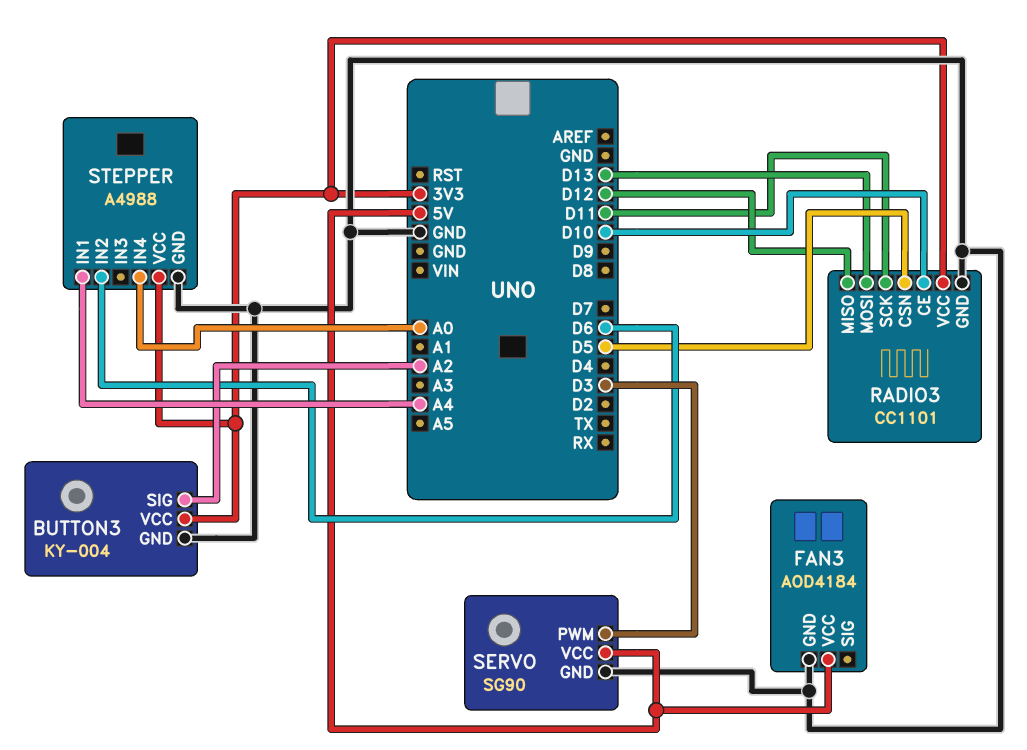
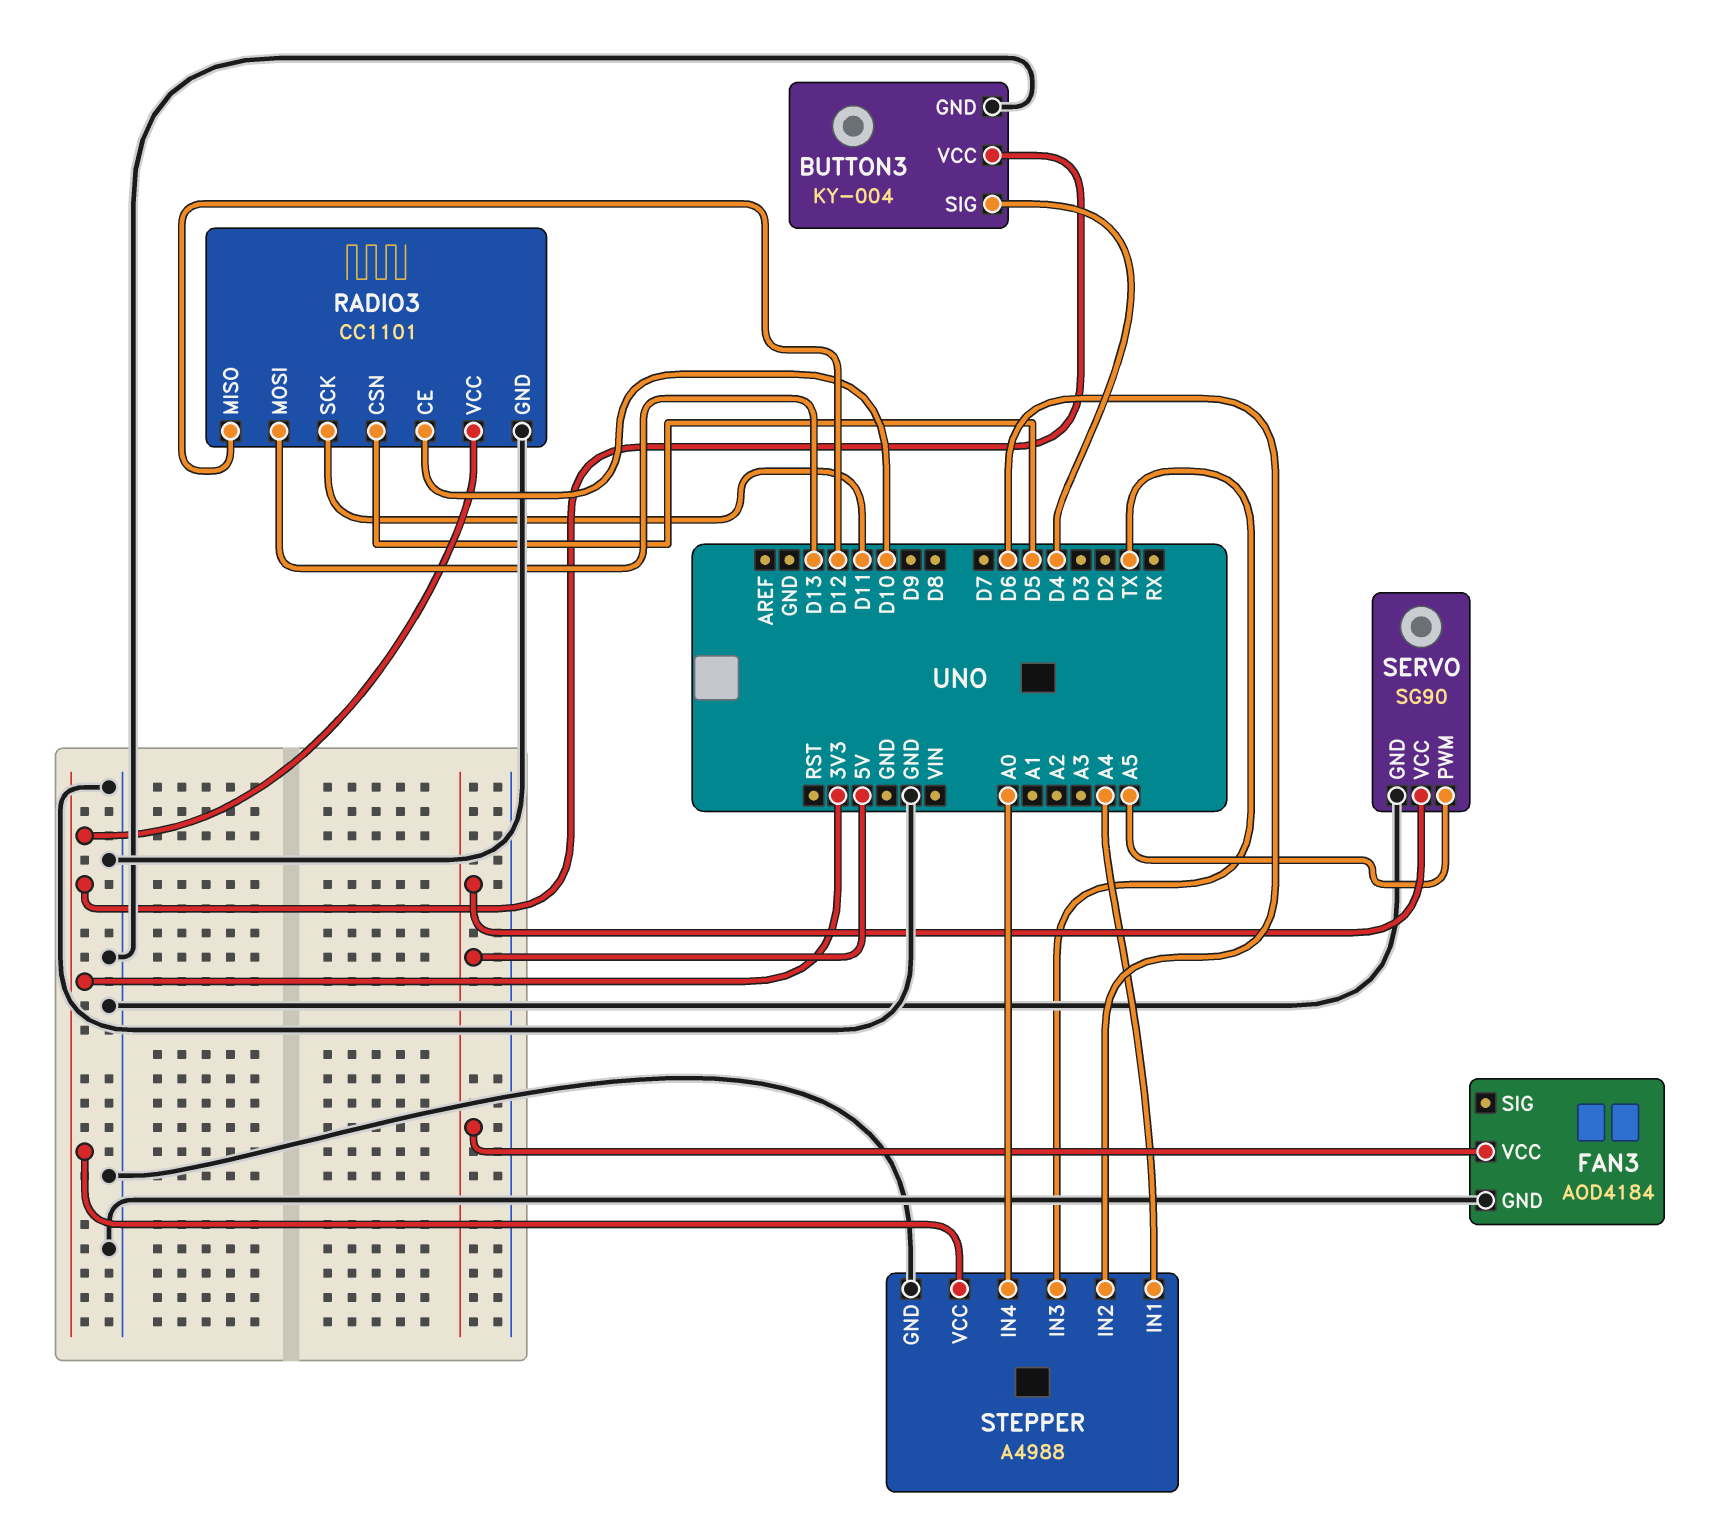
BUTTON3 pin SIG: A2 -> D4
SERVO pin PWM: D3 -> A5
STEPPER pin IN3: none -> TX

